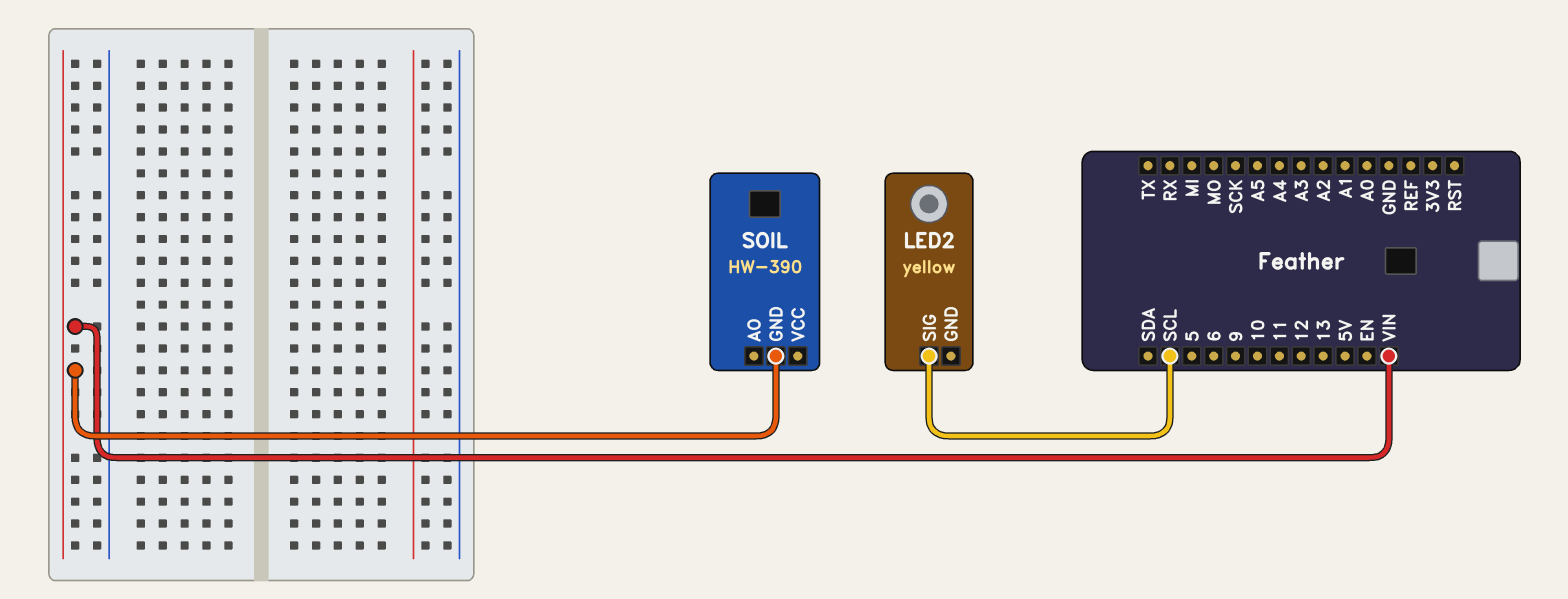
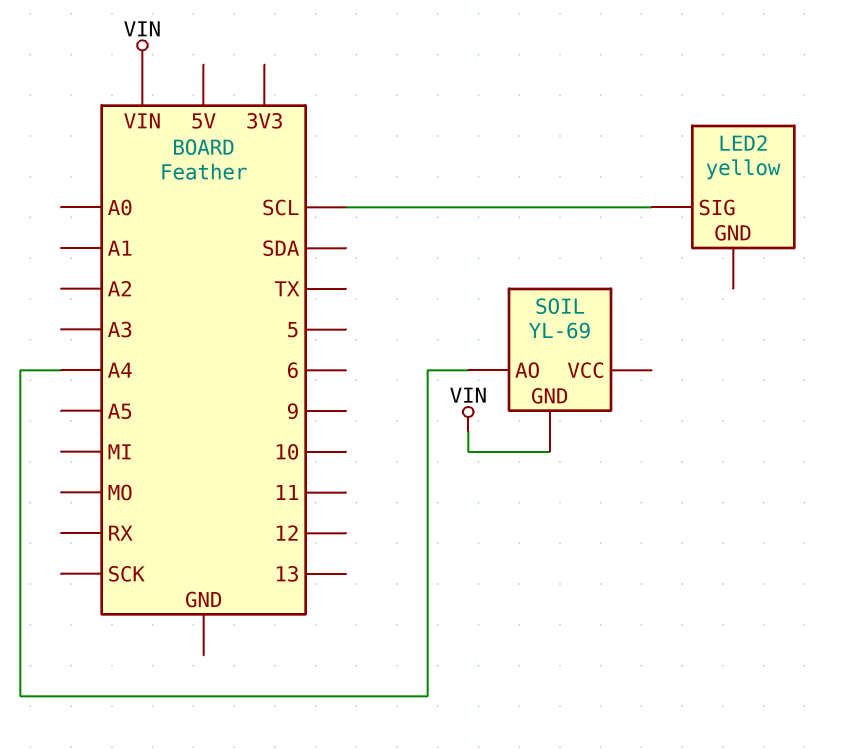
SOIL: HW-390 -> YL-69
SOIL pin AO: none -> A4

